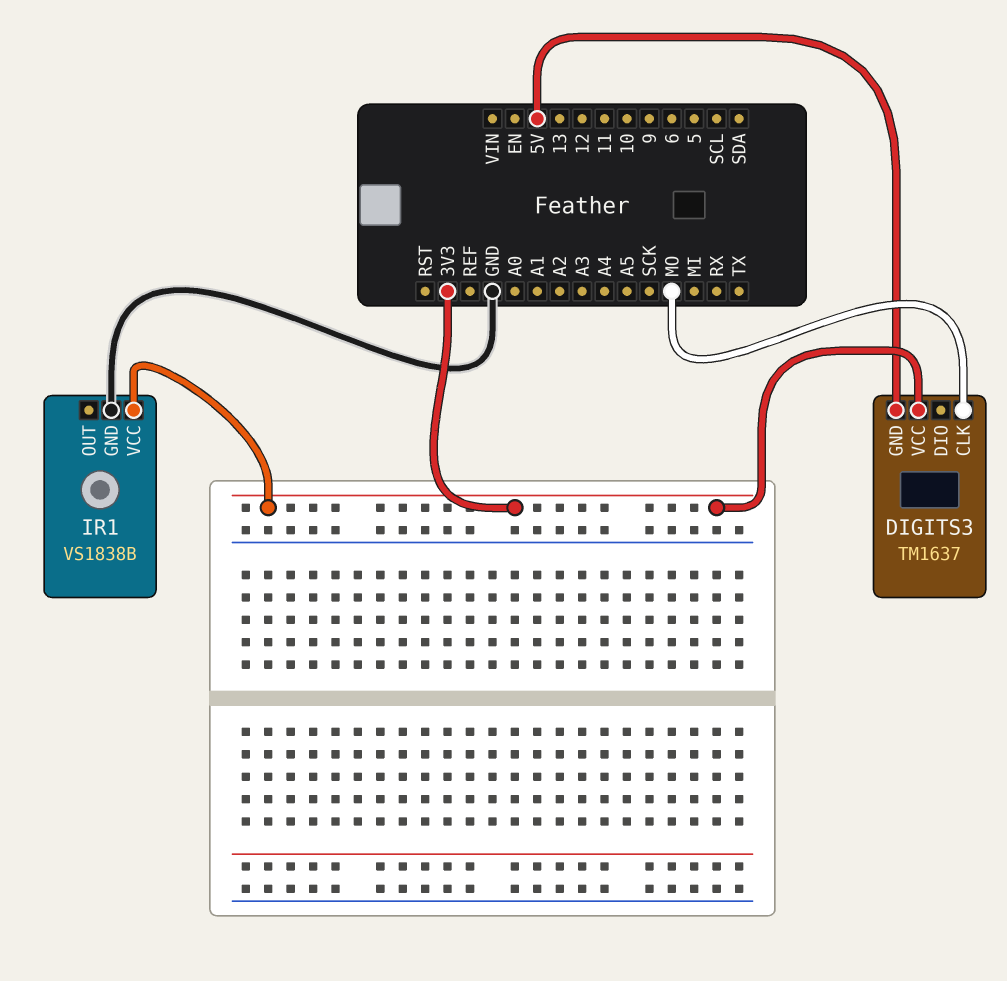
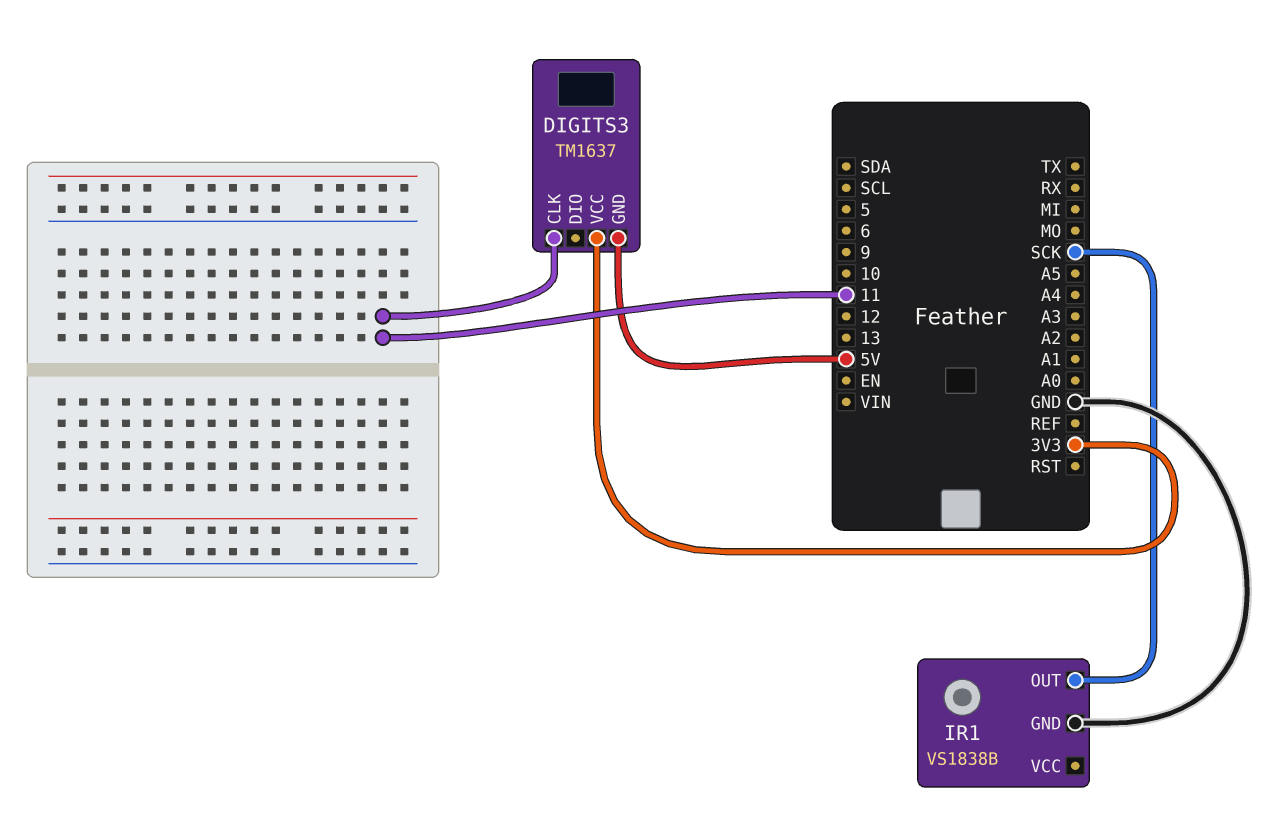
DIGITS3 pin CLK: MO -> 11
IR1 pin OUT: none -> SCK
IR1 pin VCC: 3V3 -> none

